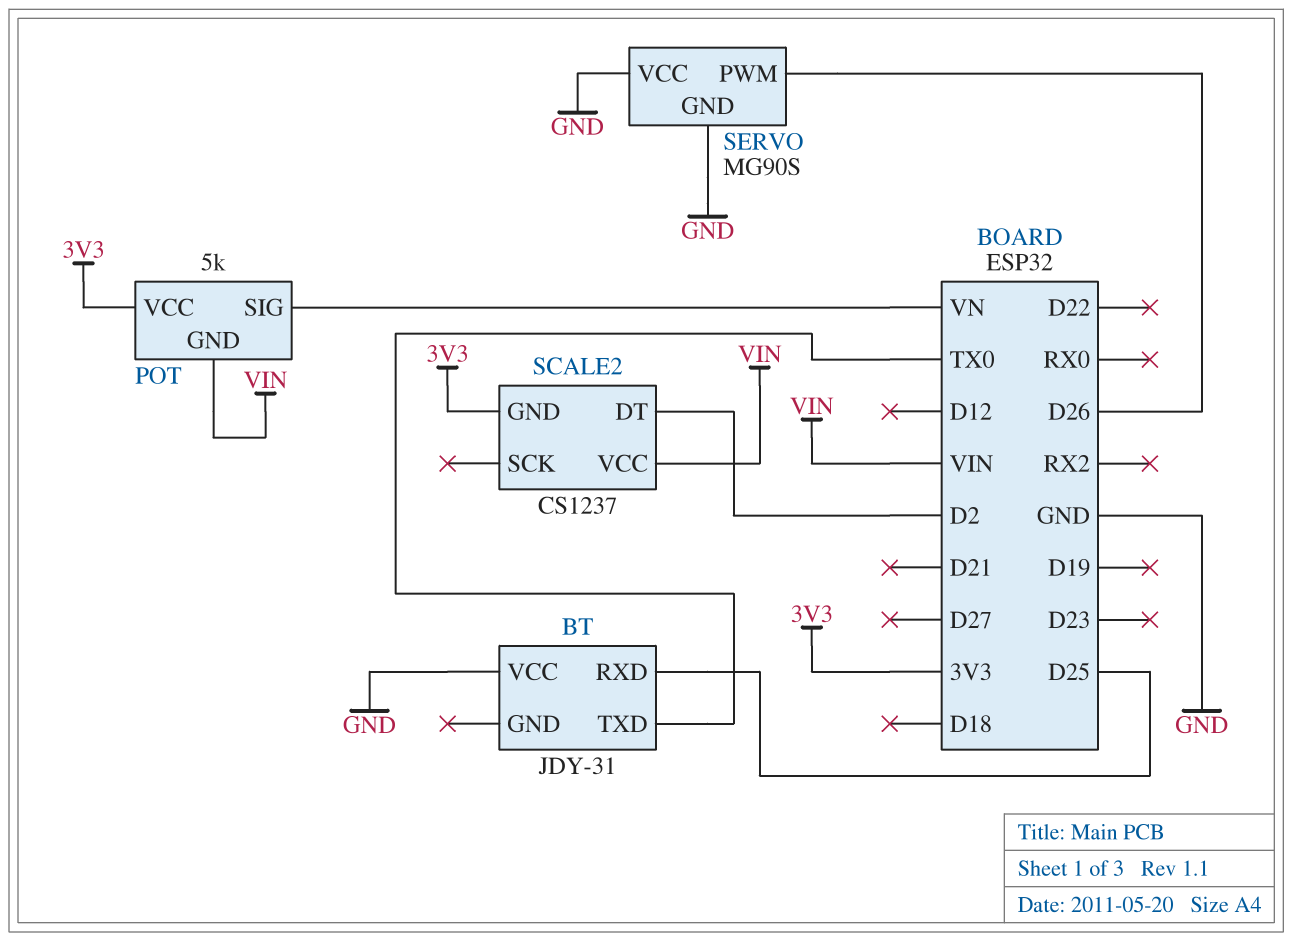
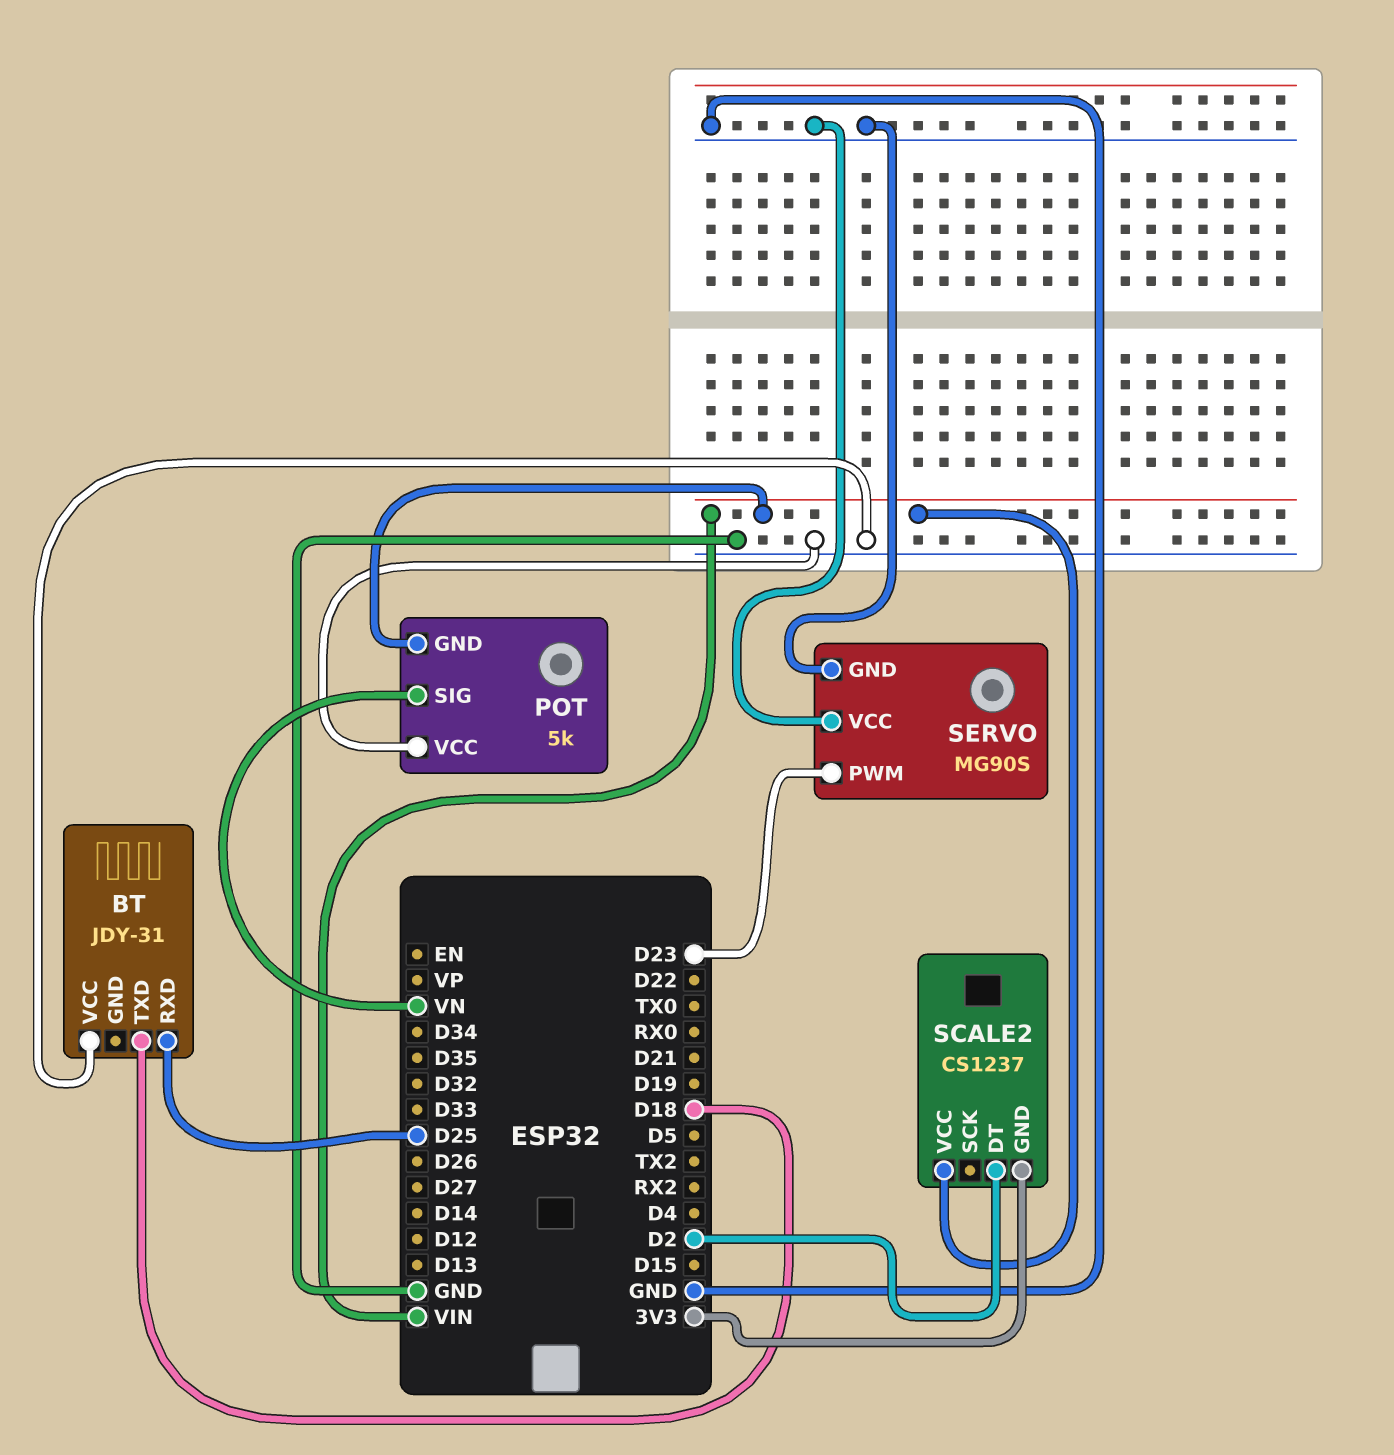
BT pin TXD: TX0 -> D18
POT pin VCC: 3V3 -> GND
SERVO pin PWM: D26 -> D23

